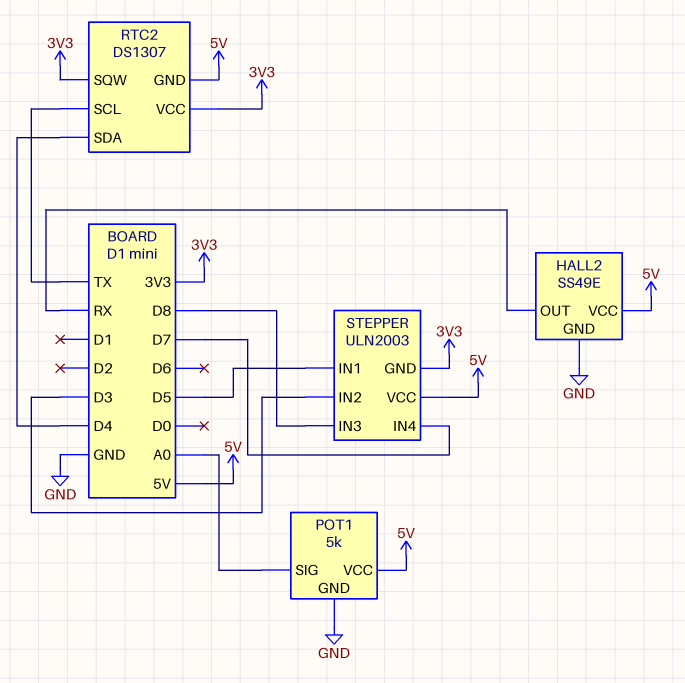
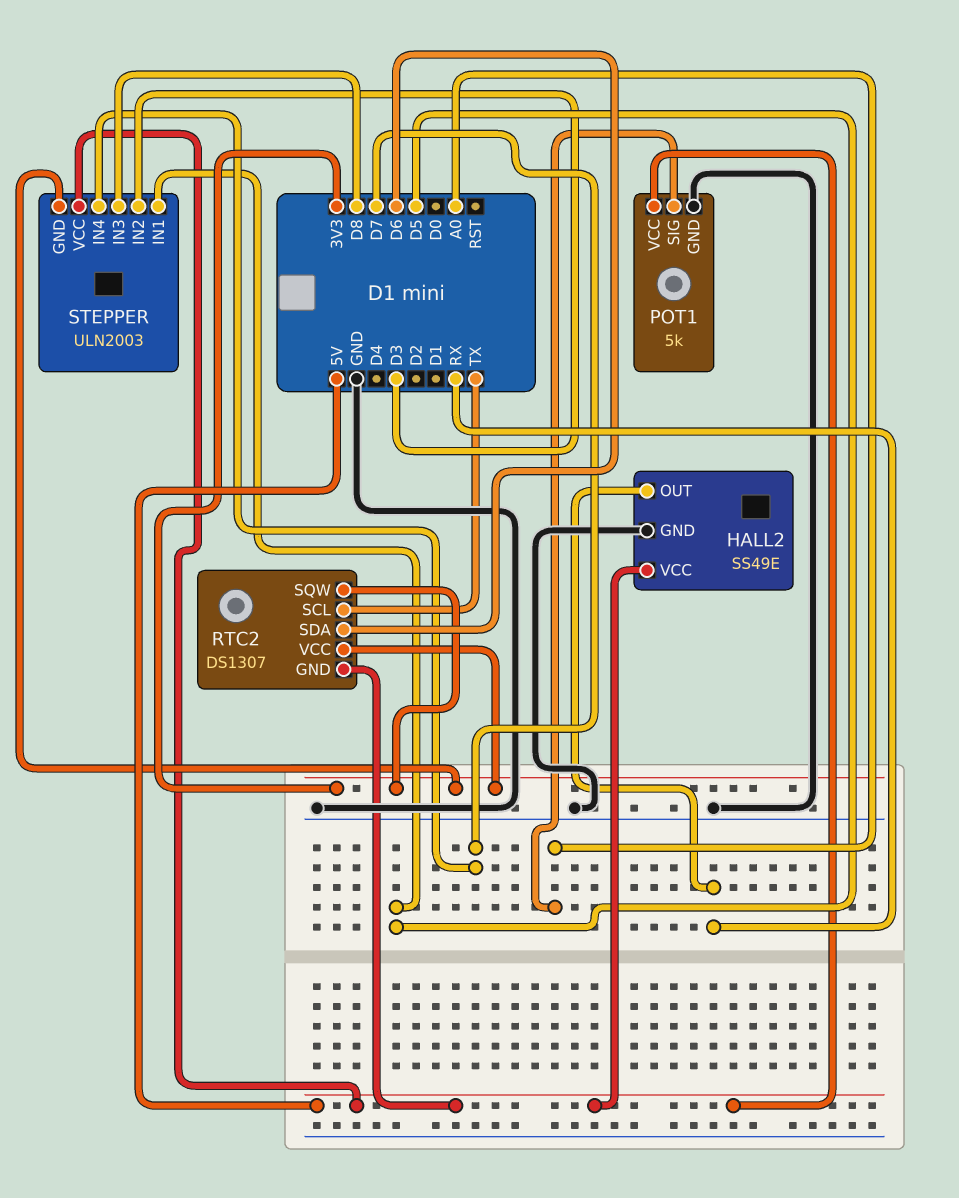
RTC2 pin SDA: D4 -> D6

